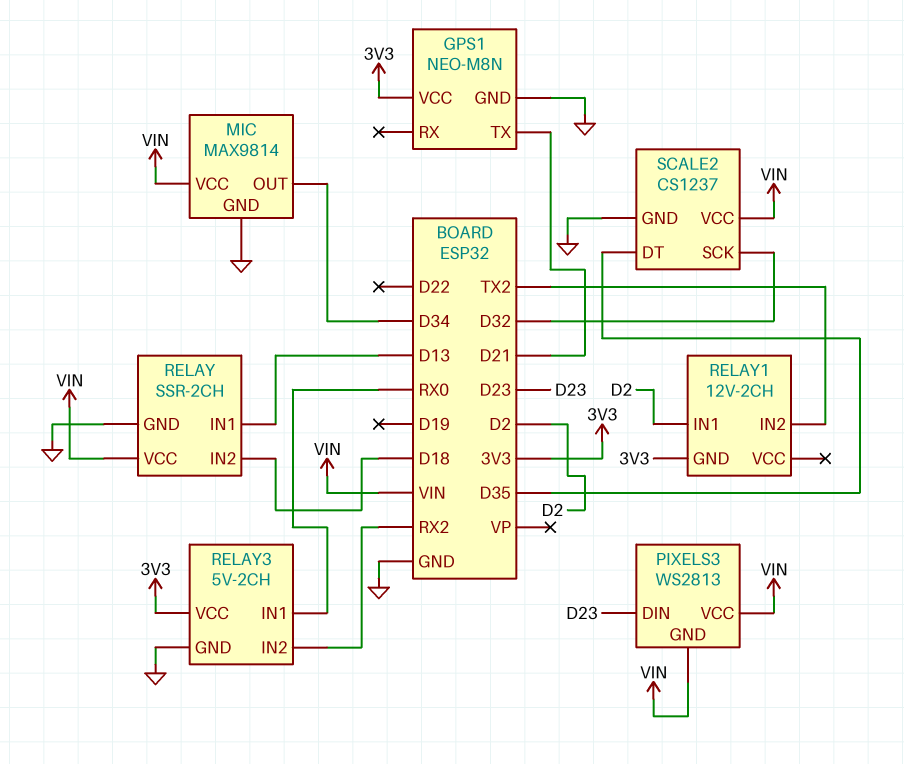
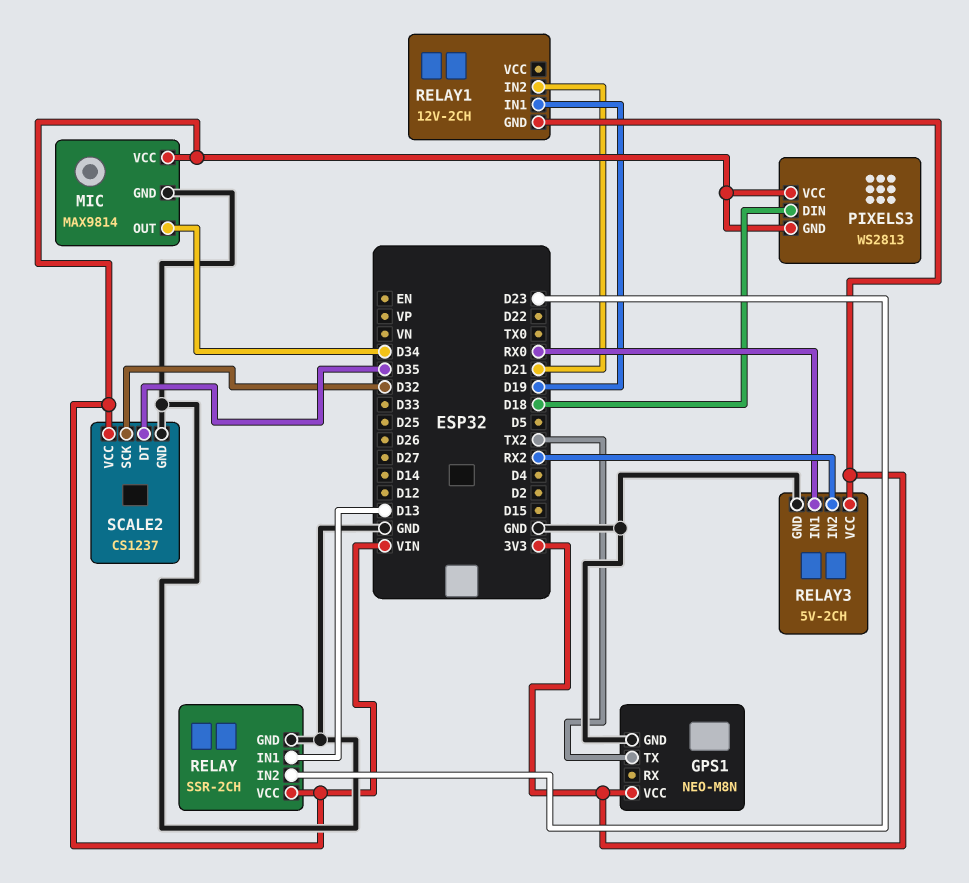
GPS1 pin TX: D21 -> TX2
PIXELS3 pin DIN: D23 -> D18
RELAY pin IN2: D18 -> D23
RELAY1 pin IN1: D2 -> D19
RELAY1 pin IN2: TX2 -> D21

